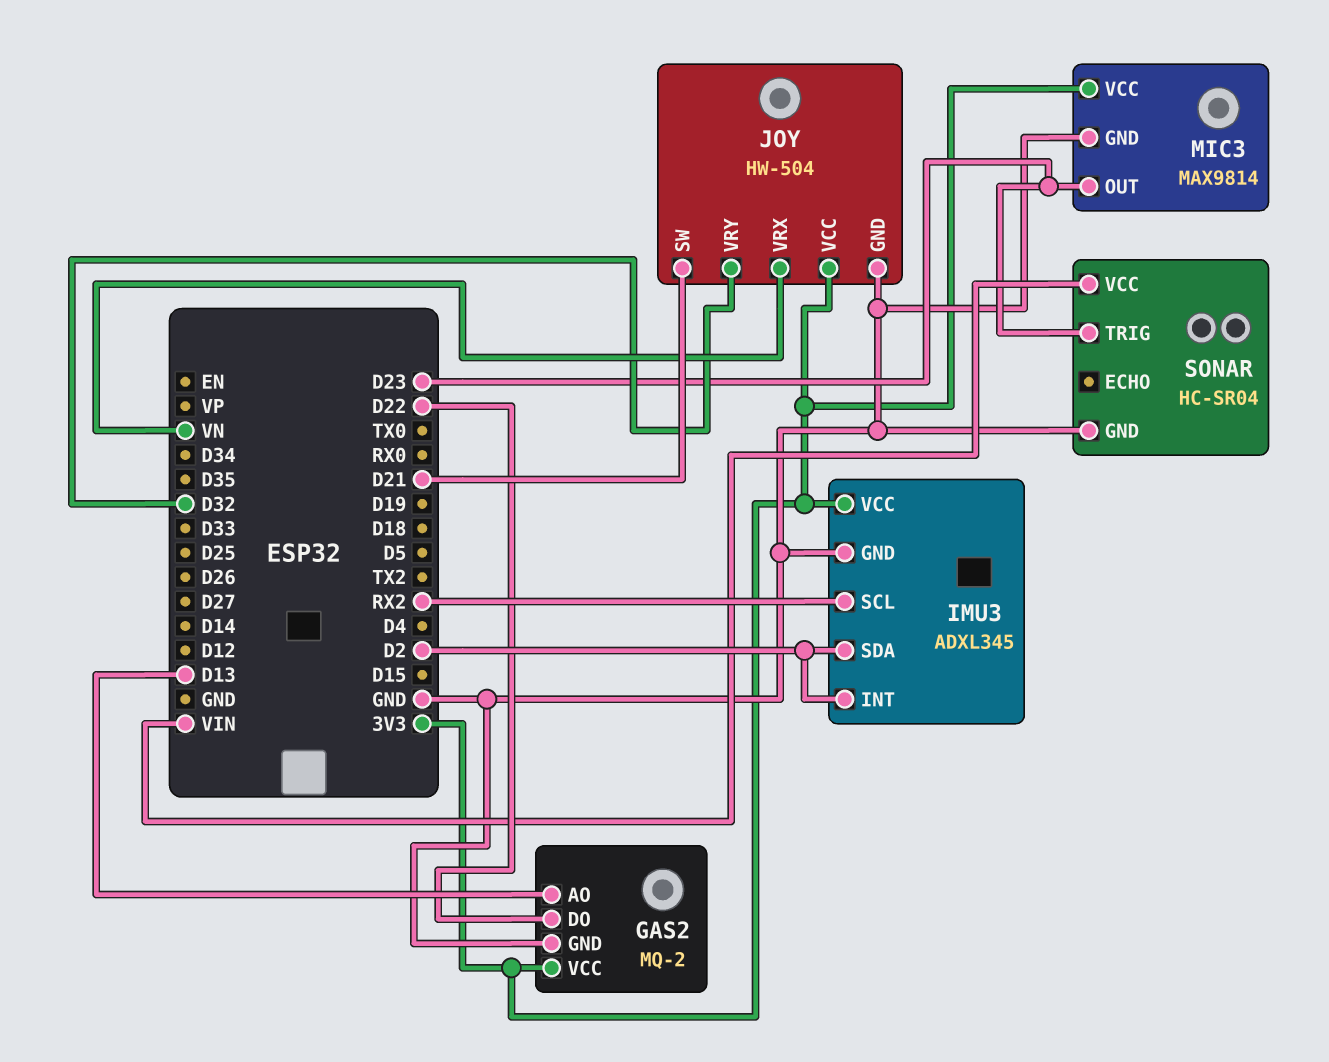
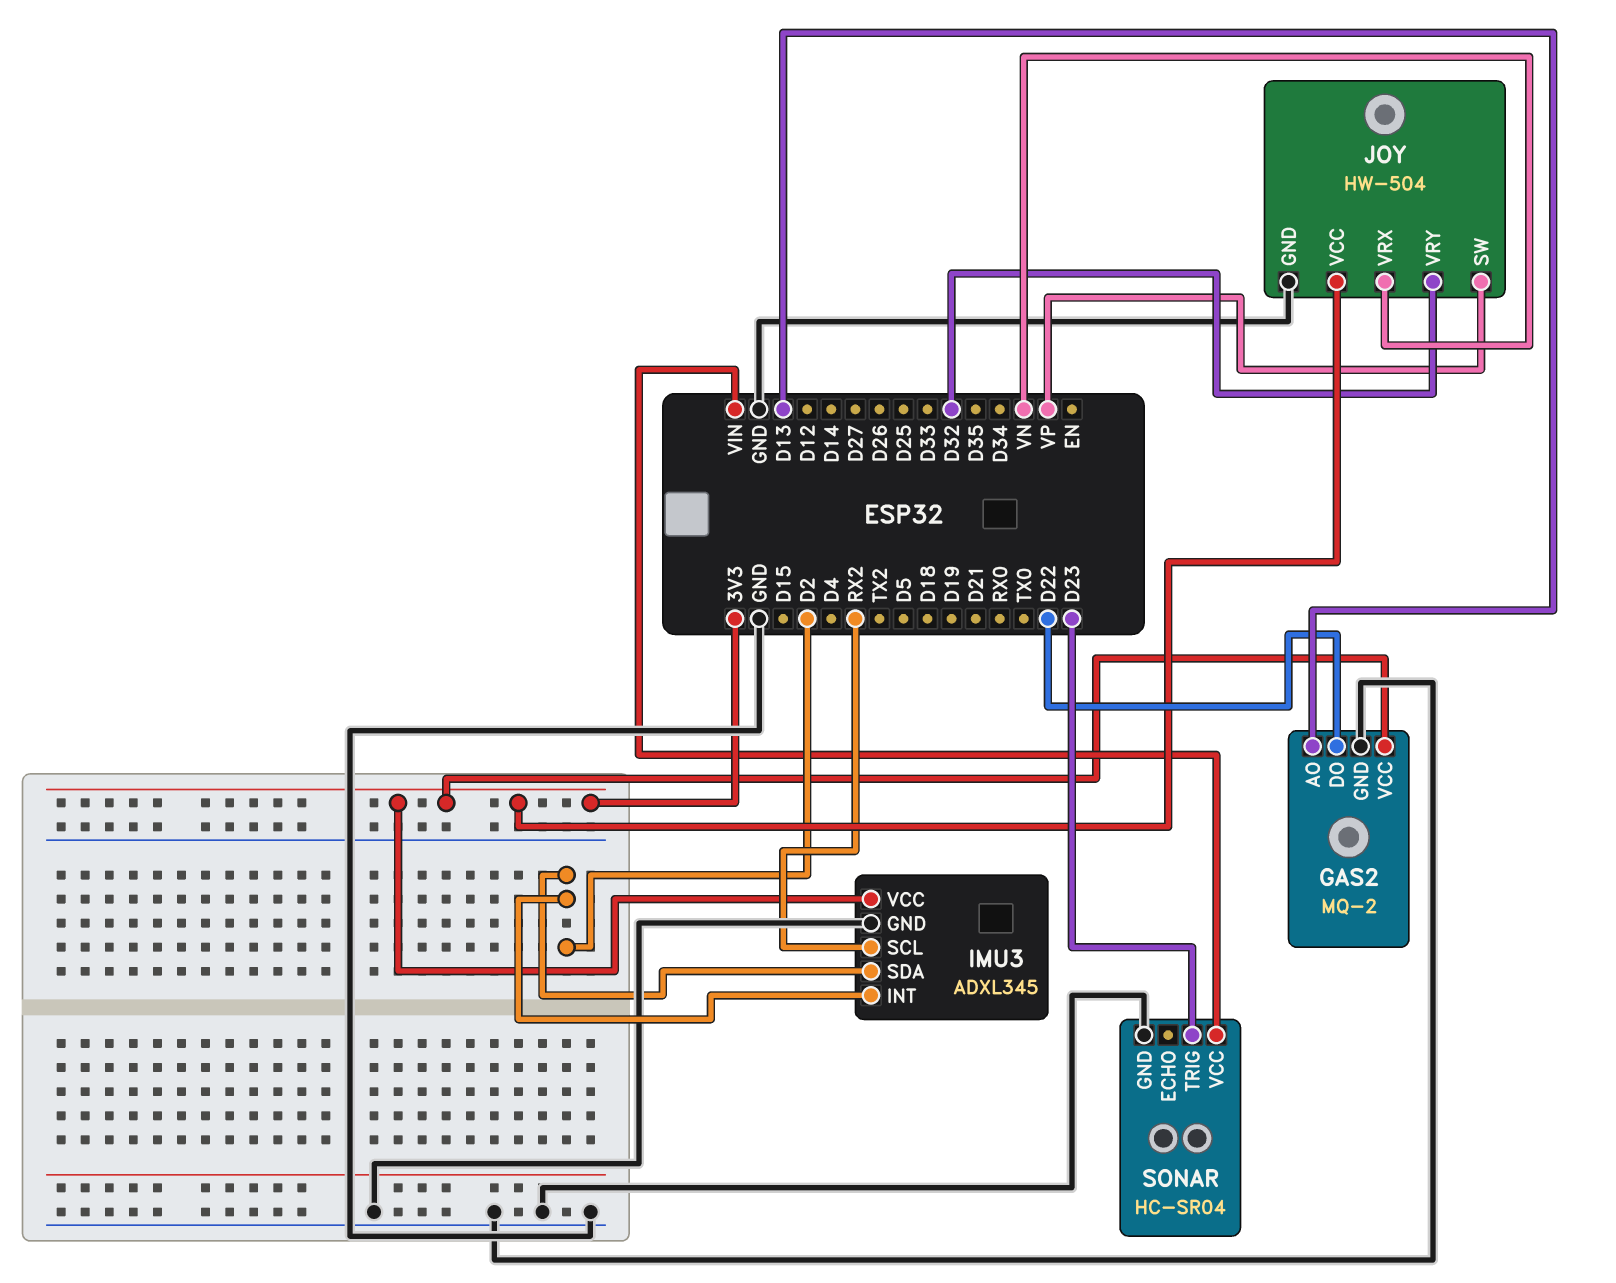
JOY pin SW: D21 -> VP
MIC3: MAX9814 -> none
MIC3 pin GND: GND -> none
MIC3 pin OUT: D23 -> none
MIC3 pin VCC: 3V3 -> none

